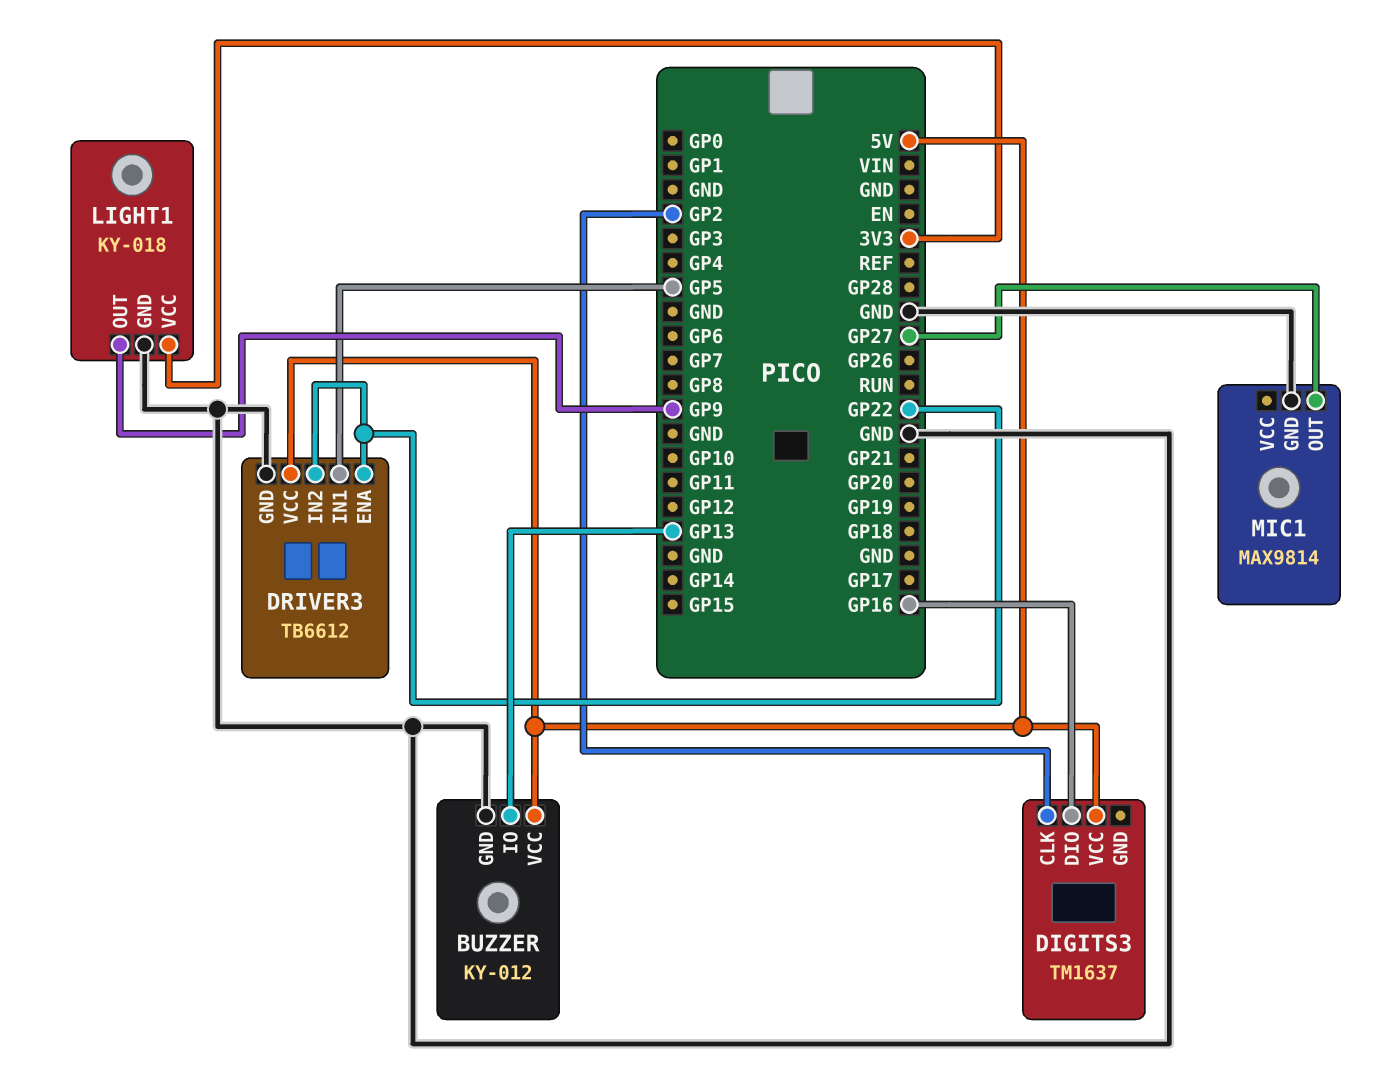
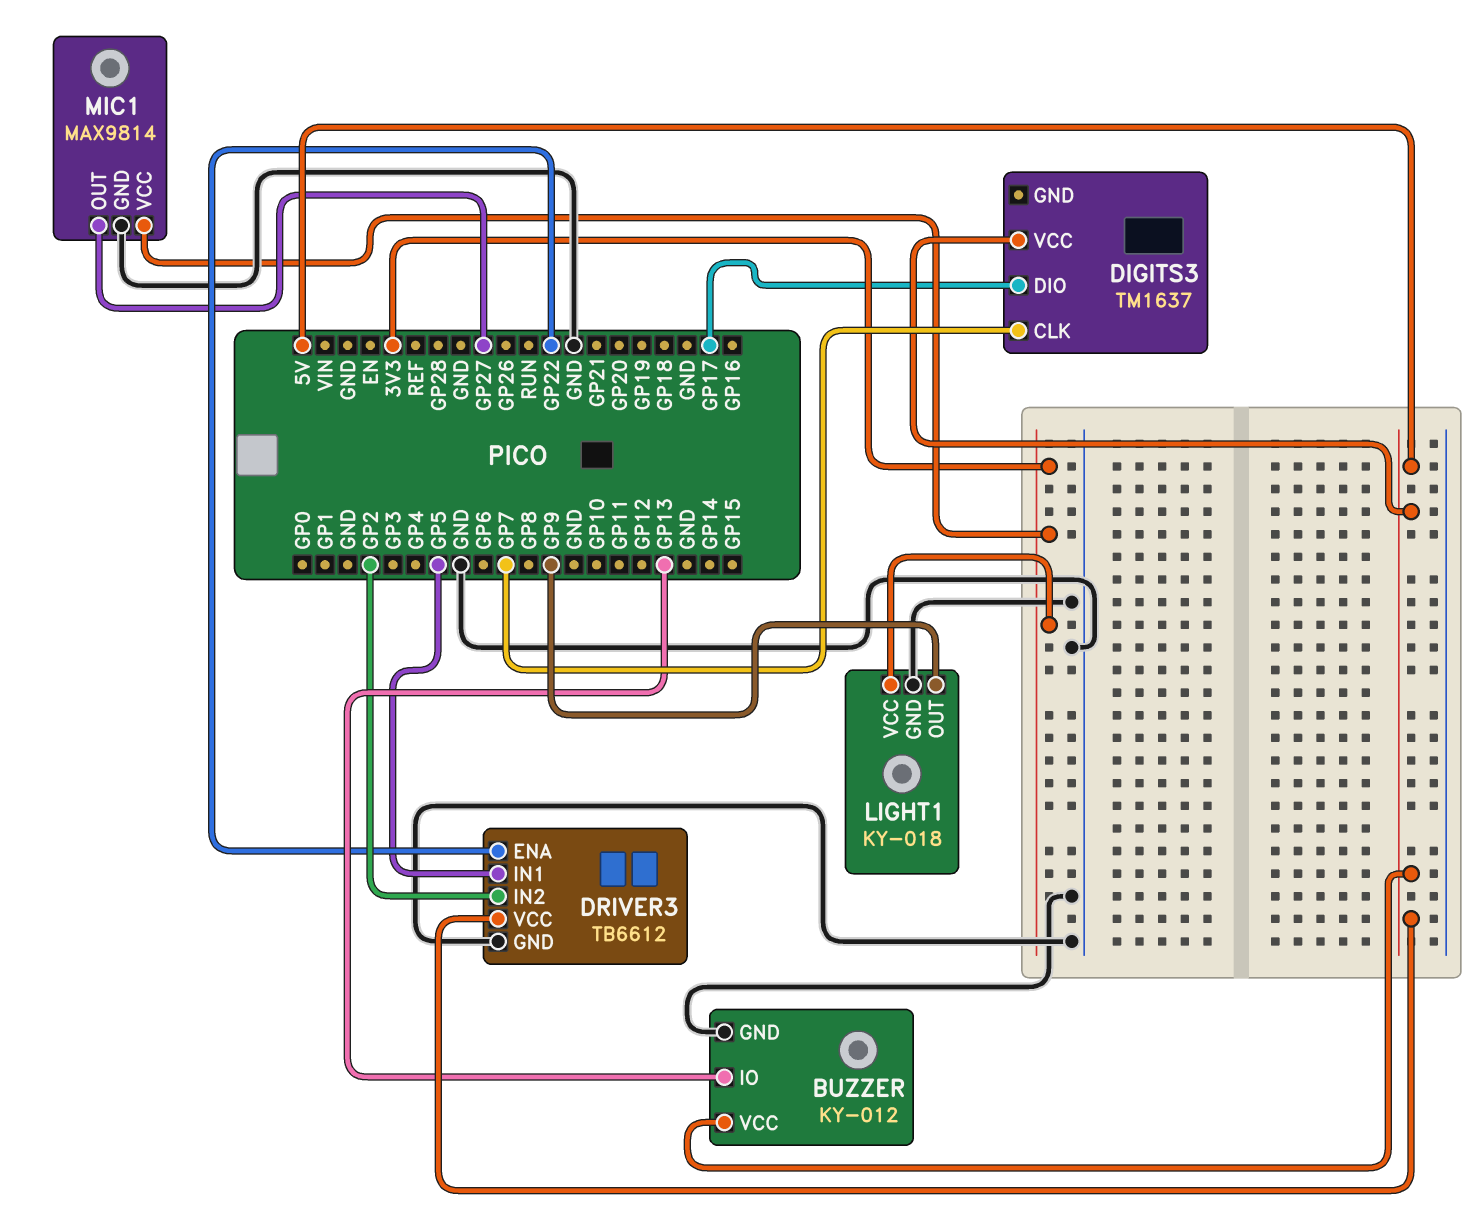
DIGITS3 pin CLK: GP2 -> GP7
DIGITS3 pin DIO: GP16 -> GP17
DRIVER3 pin IN2: GP22 -> GP2
MIC1 pin VCC: none -> 3V3

